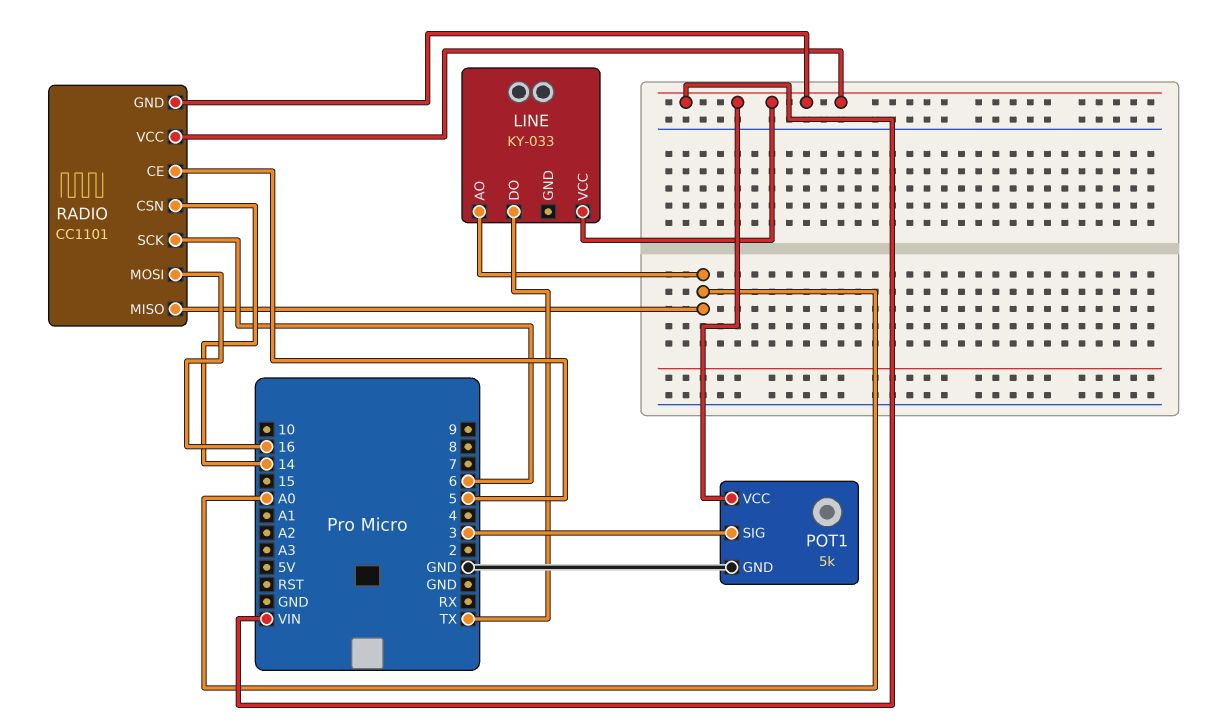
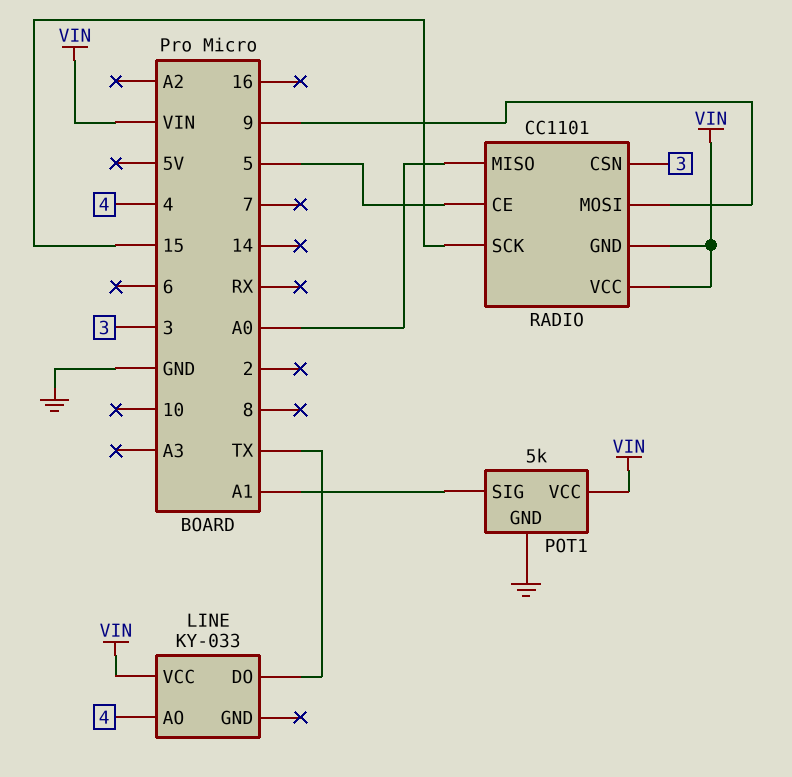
LINE pin AO: A0 -> 4
POT1 pin SIG: 3 -> A1
RADIO pin CSN: 14 -> 3
RADIO pin MOSI: 16 -> 9
RADIO pin SCK: 6 -> 15

